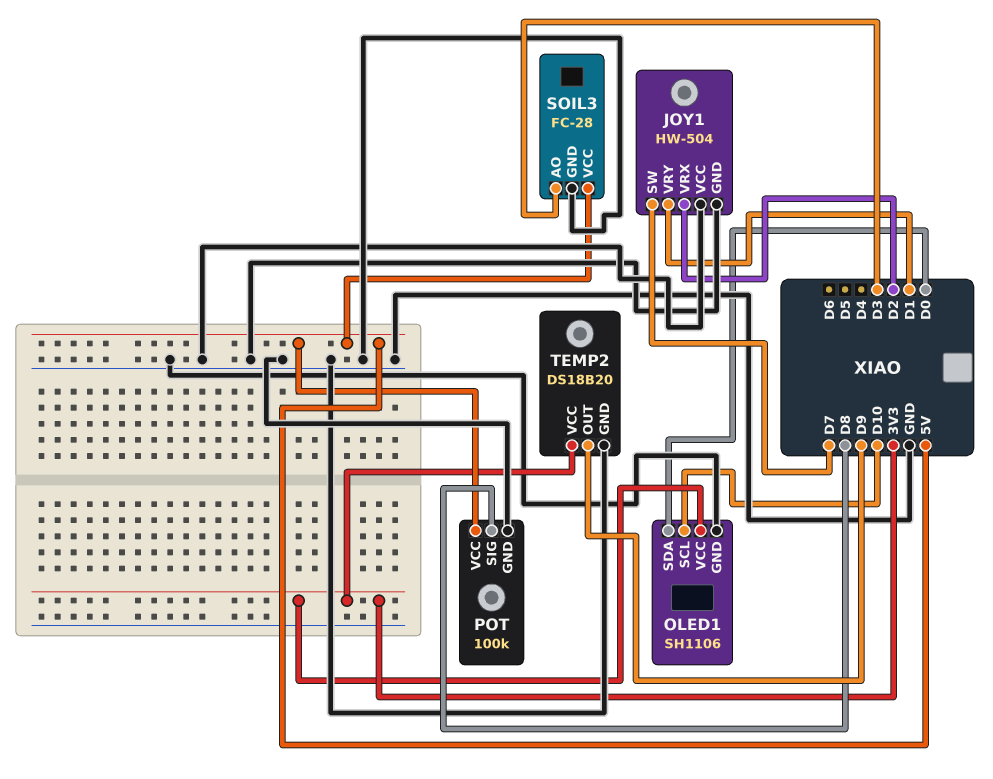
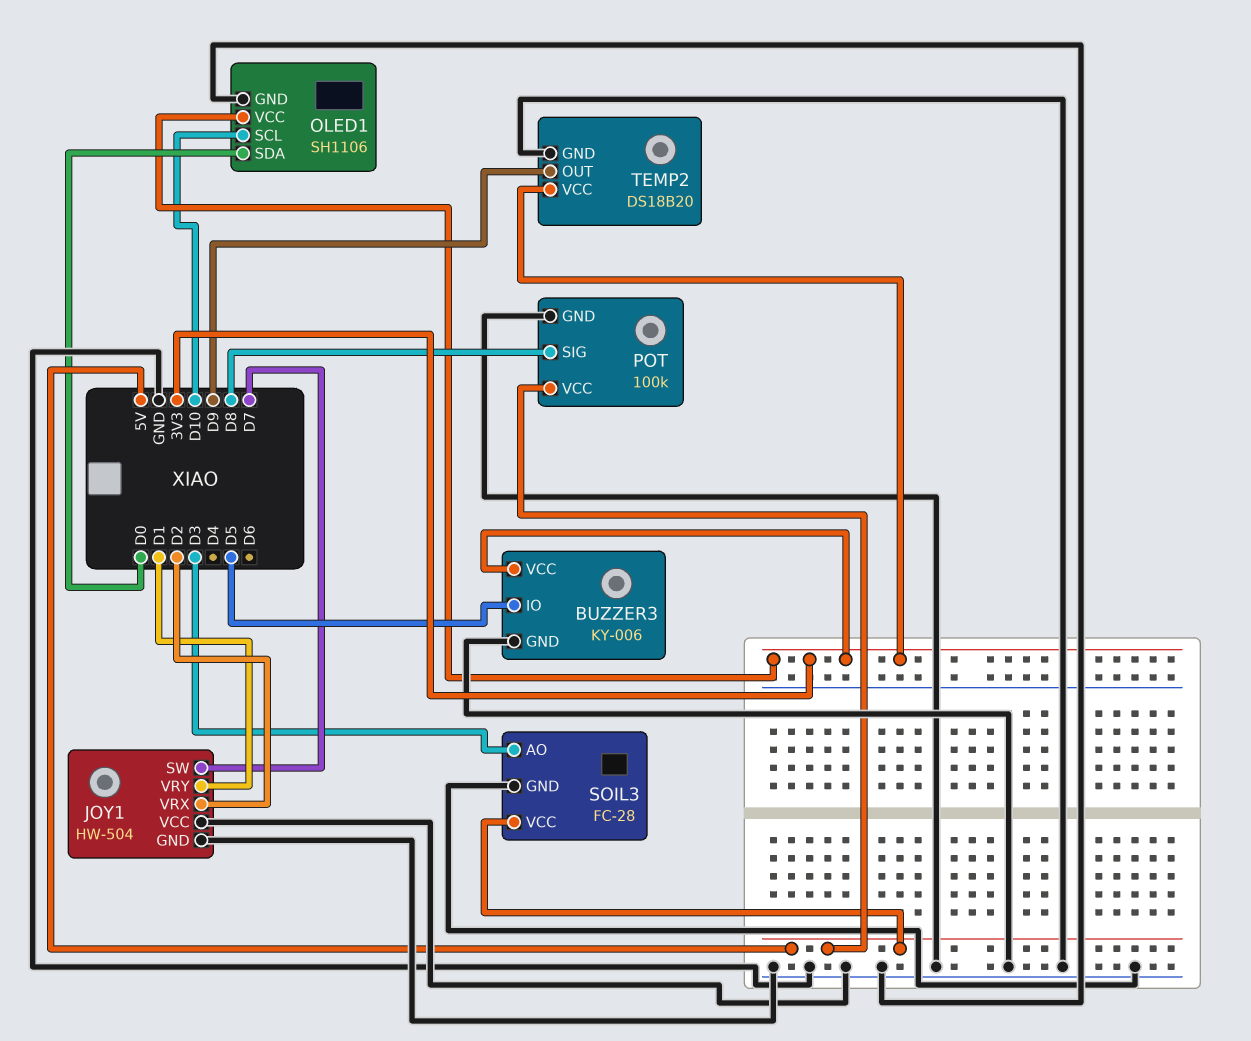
BUZZER3: none -> KY-006
BUZZER3 pin GND: none -> GND
BUZZER3 pin IO: none -> D5
BUZZER3 pin VCC: none -> 3V3

